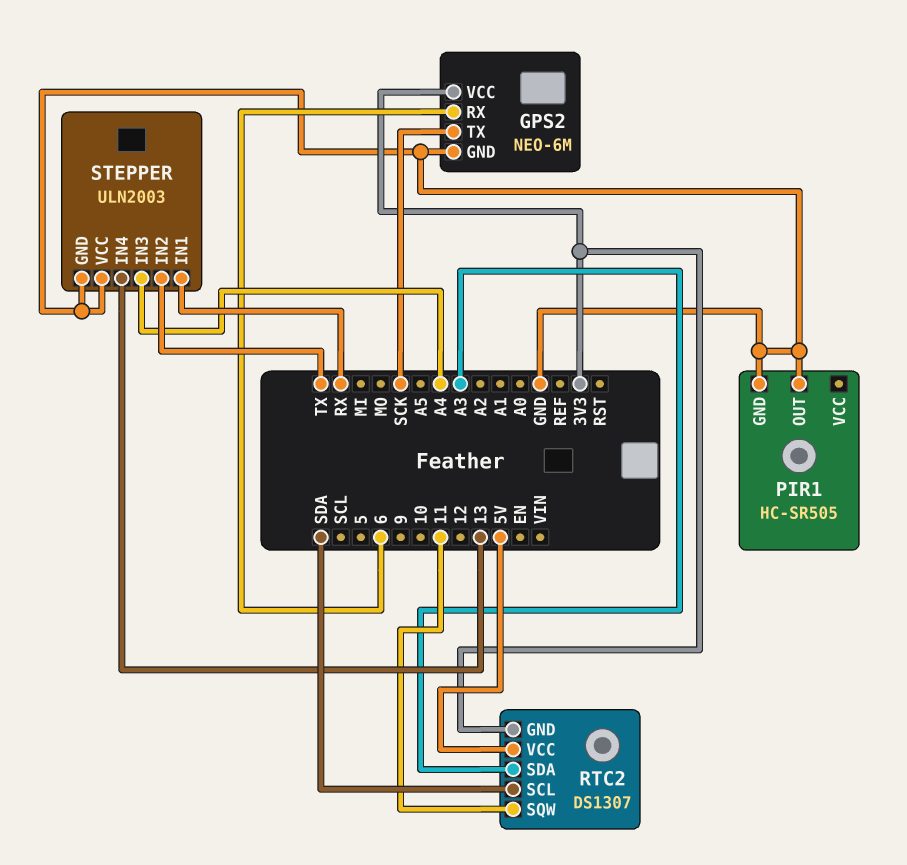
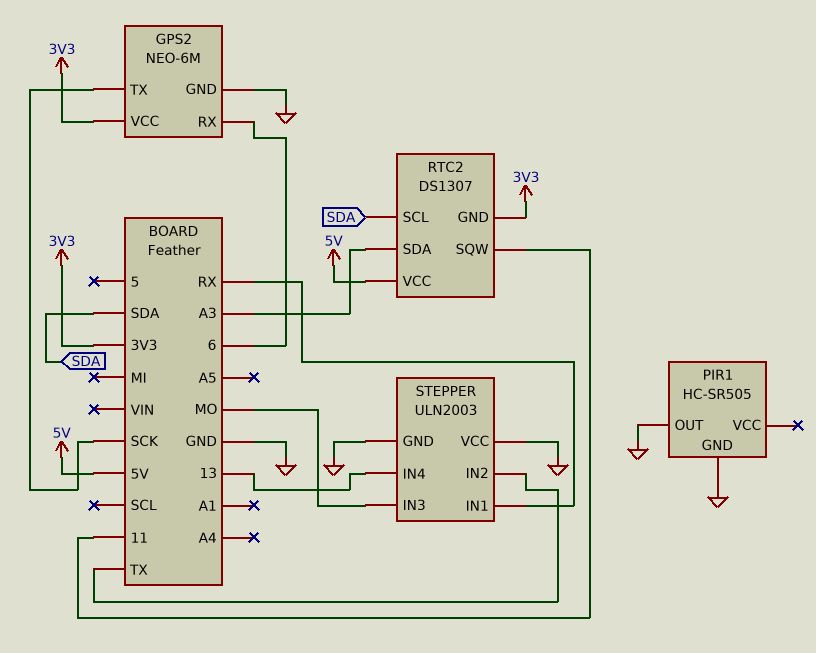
STEPPER pin IN3: A4 -> MO

